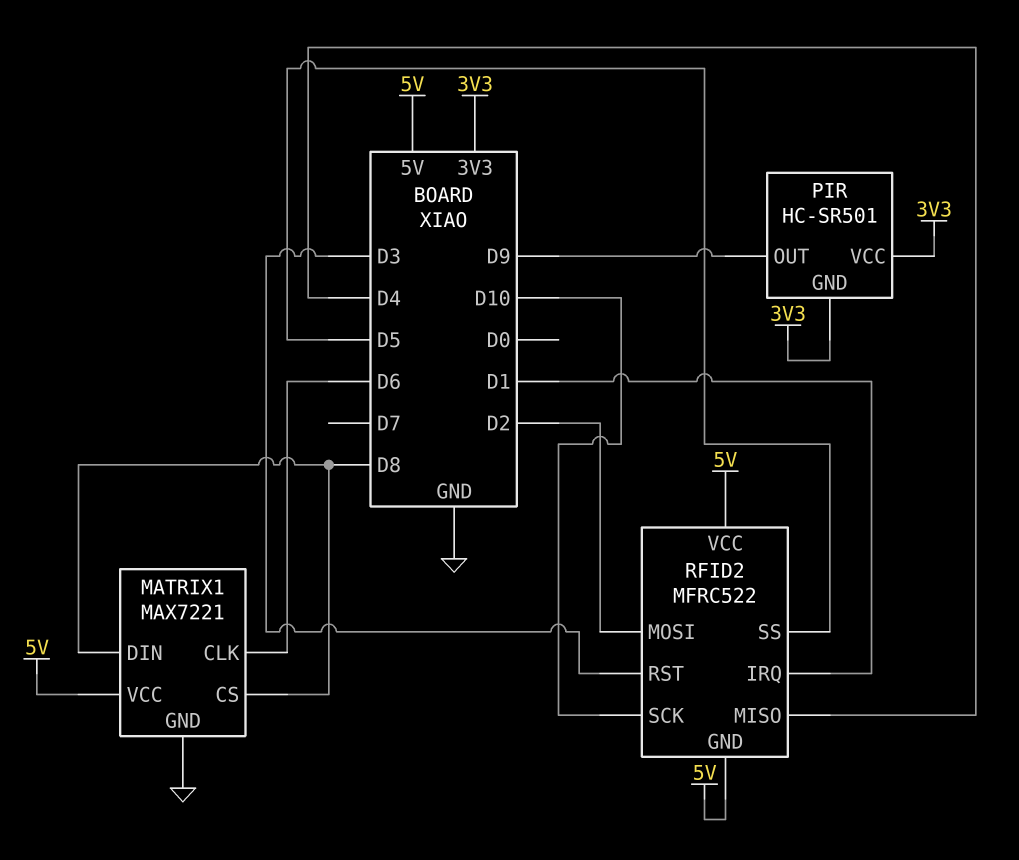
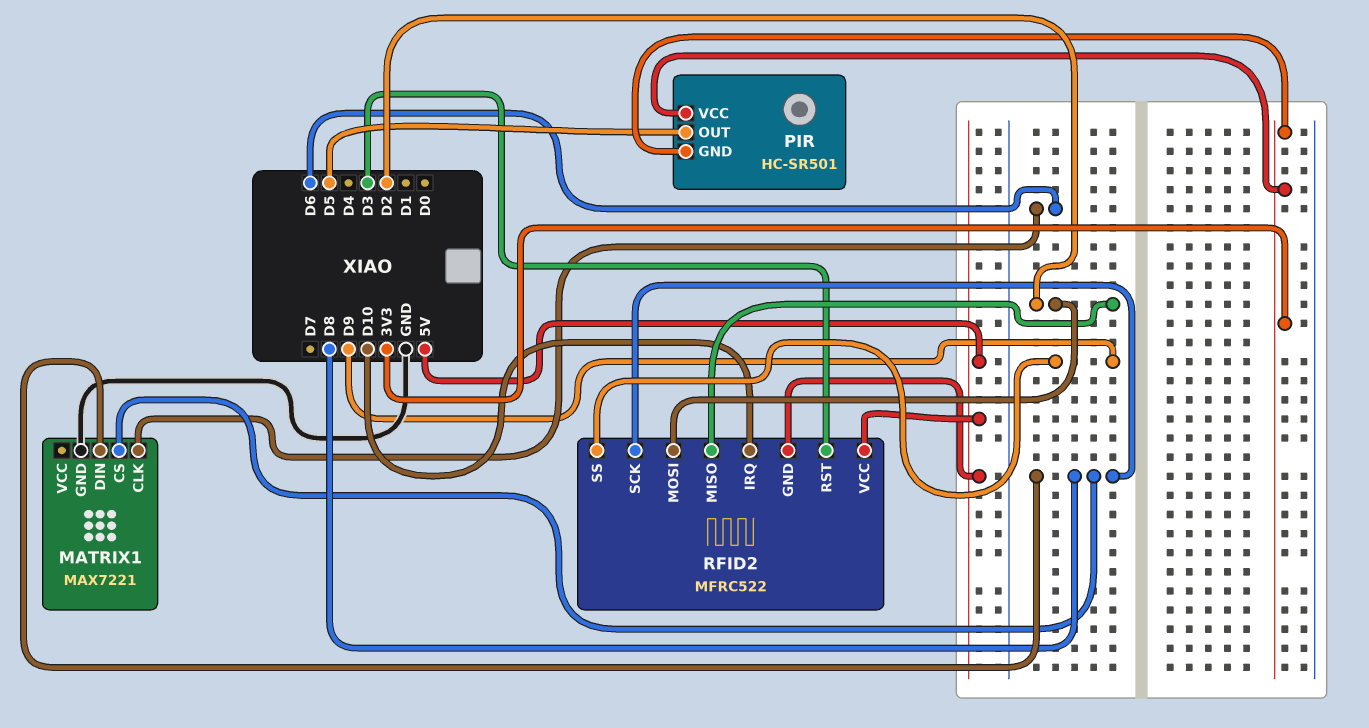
MATRIX1 pin VCC: 5V -> none
PIR pin OUT: D9 -> D5
RFID2 pin IRQ: D1 -> D10
RFID2 pin MISO: D4 -> D2
RFID2 pin SCK: D10 -> D8
RFID2 pin SS: D5 -> D9

